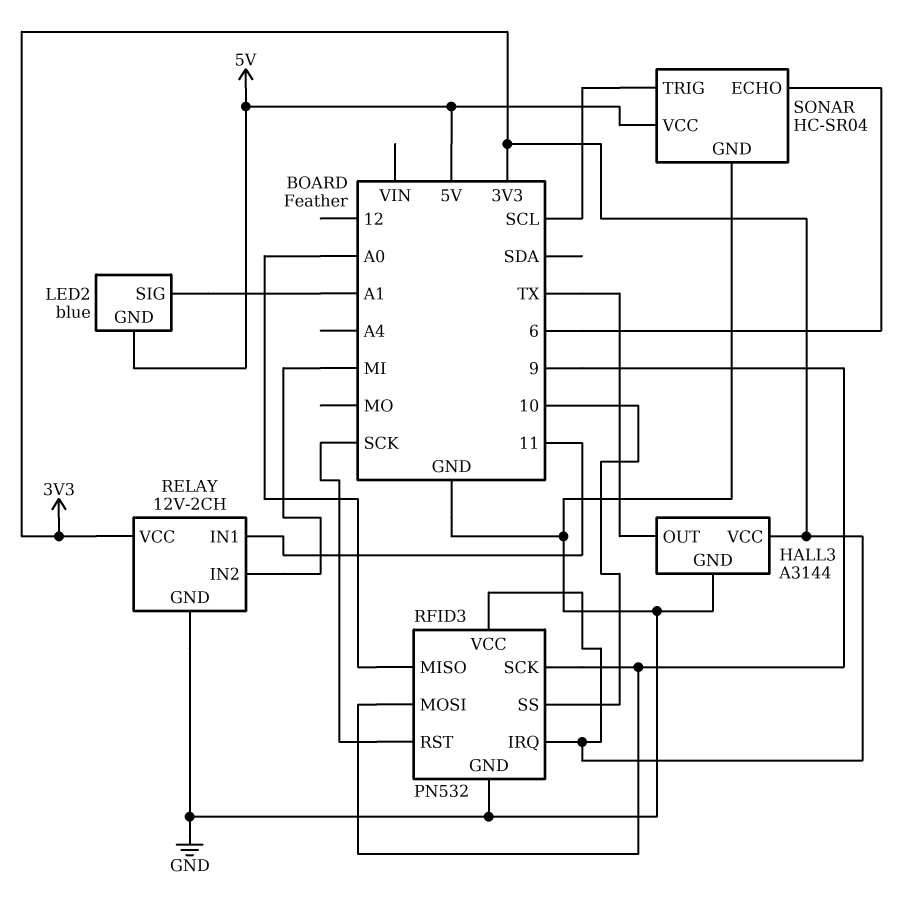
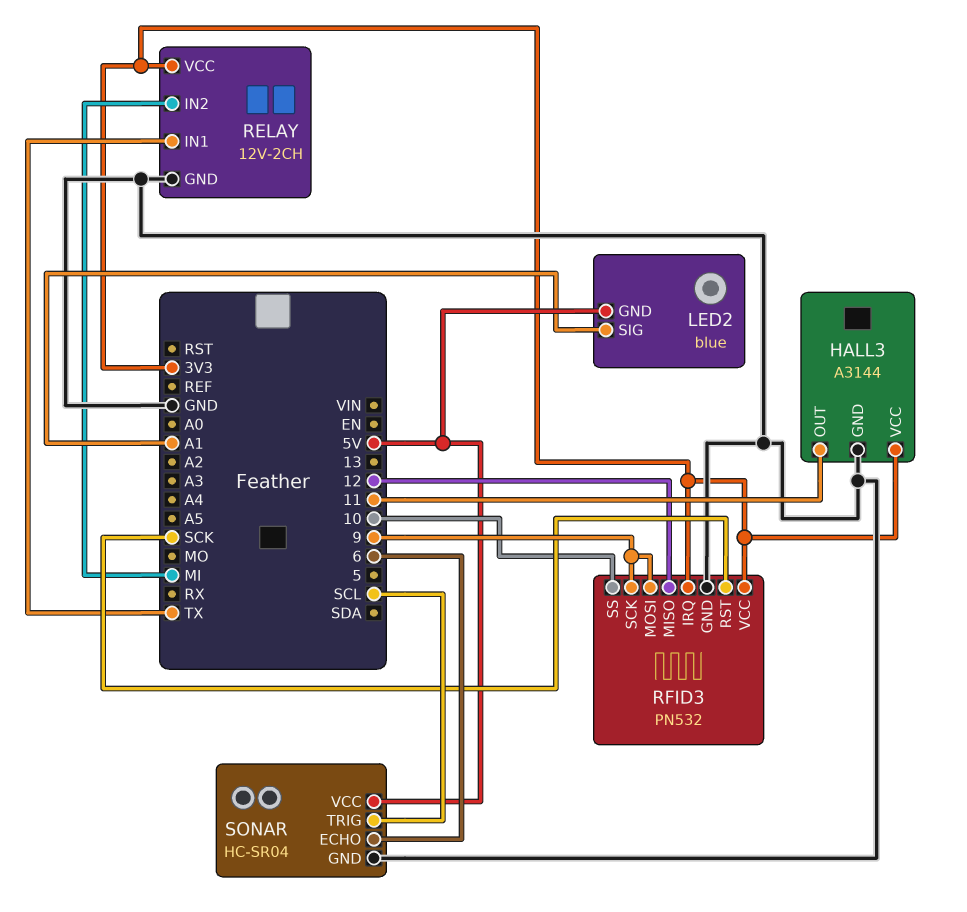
HALL3 pin OUT: TX -> 11
RELAY pin IN1: 11 -> TX
RFID3 pin MISO: A0 -> 12

